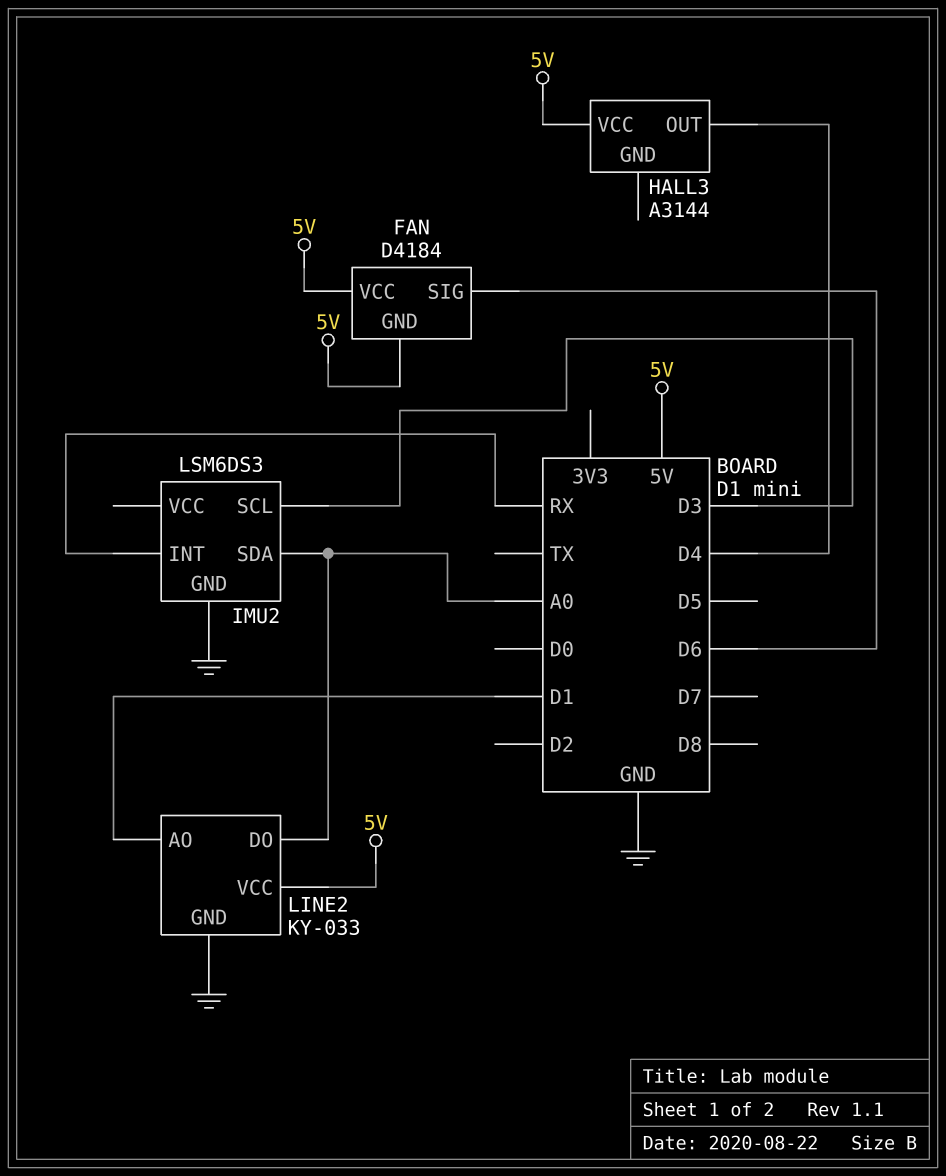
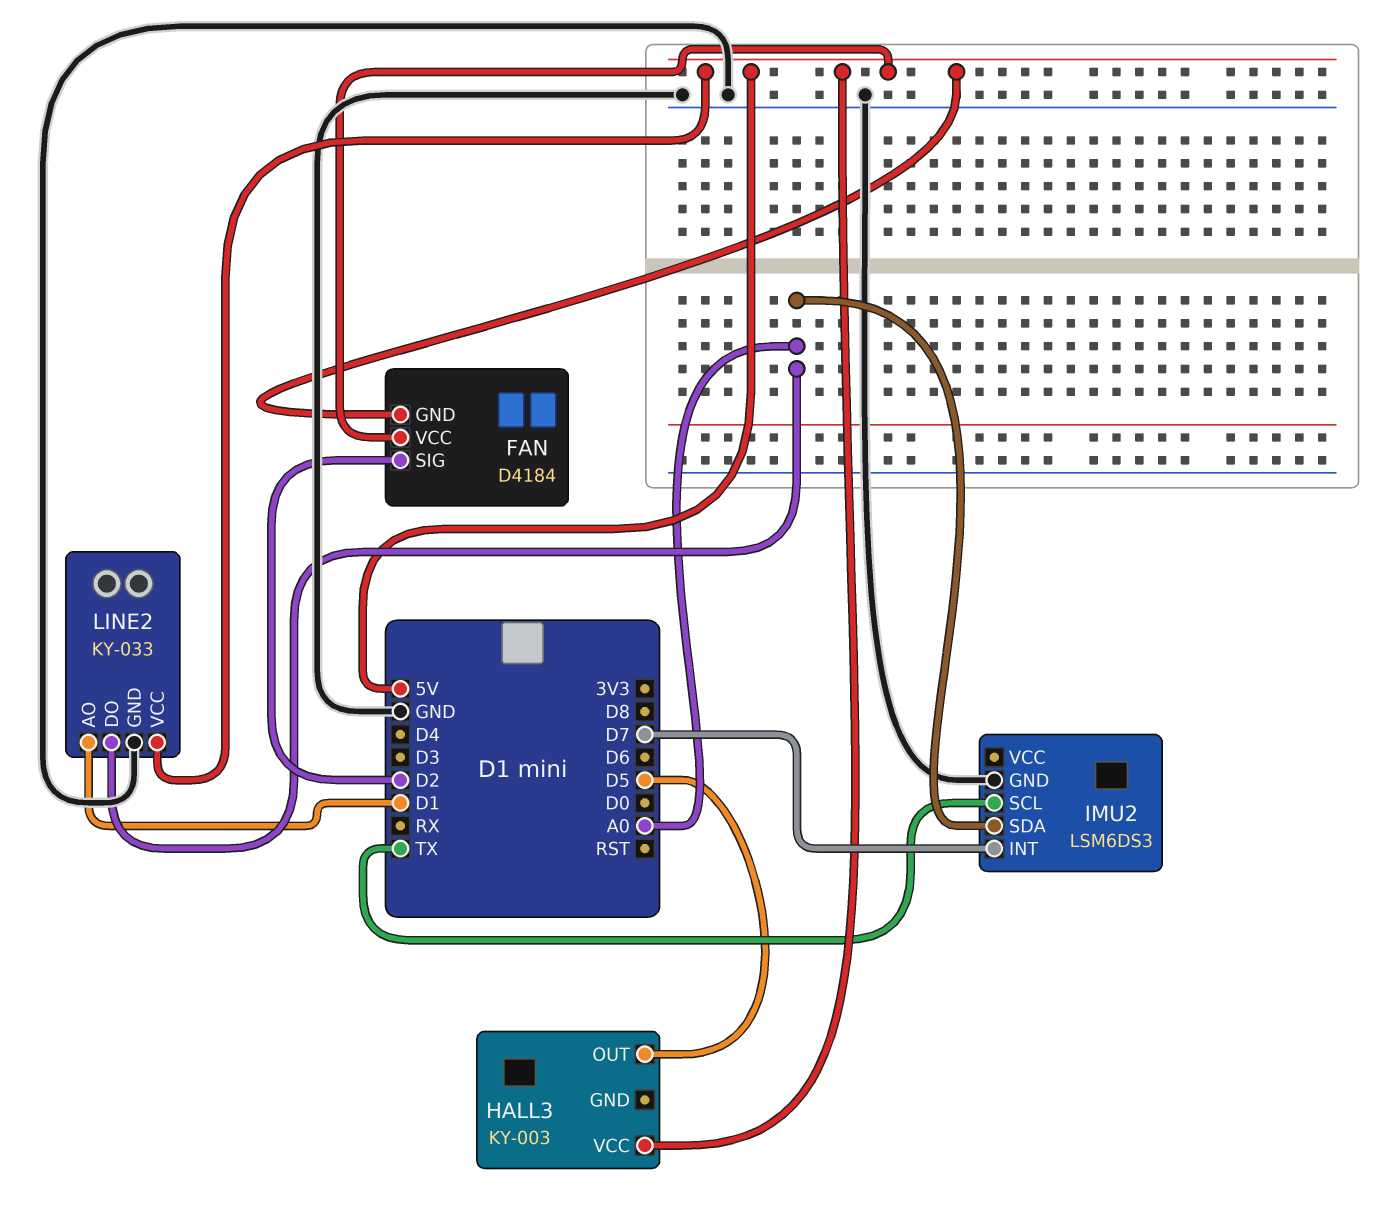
FAN pin SIG: D6 -> D2
HALL3: A3144 -> KY-003
HALL3 pin OUT: D4 -> D5
IMU2 pin INT: RX -> D7
IMU2 pin SCL: D3 -> TX

